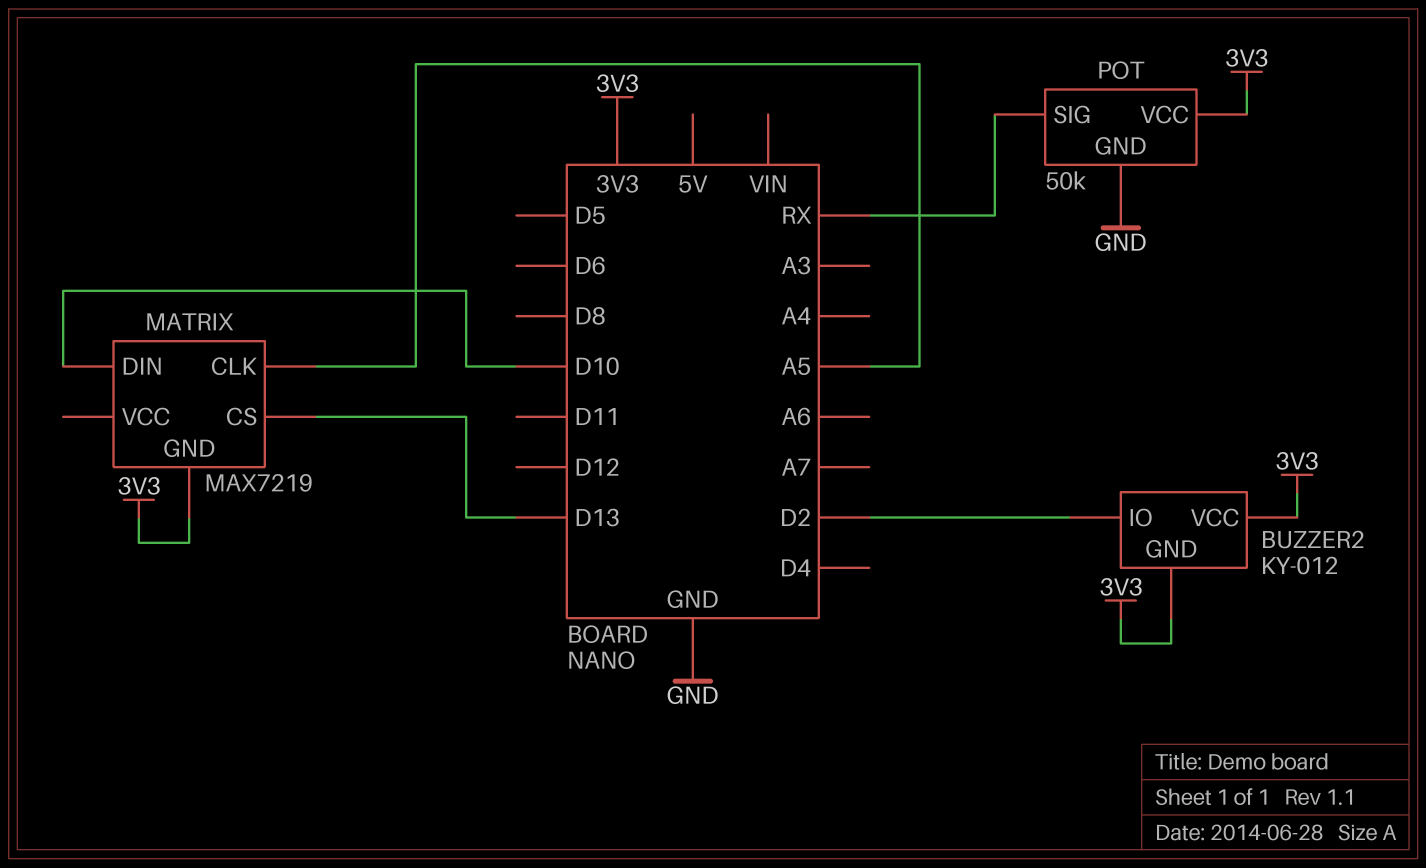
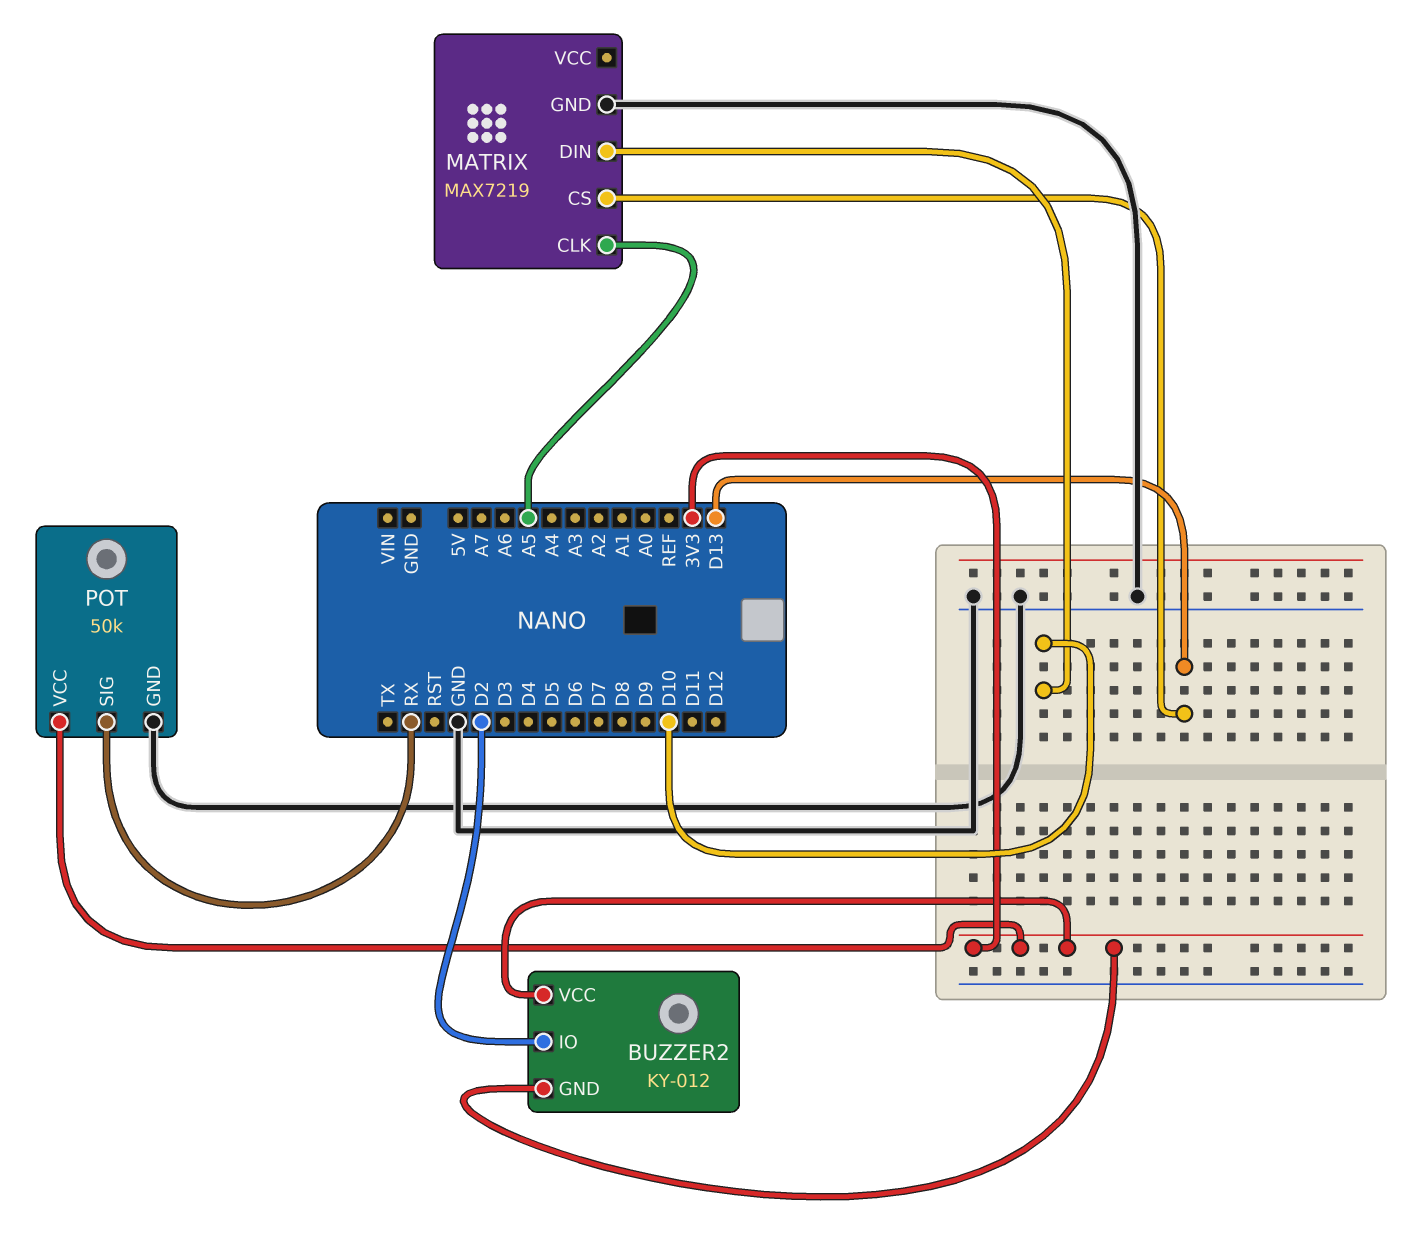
MATRIX pin GND: 3V3 -> GND

